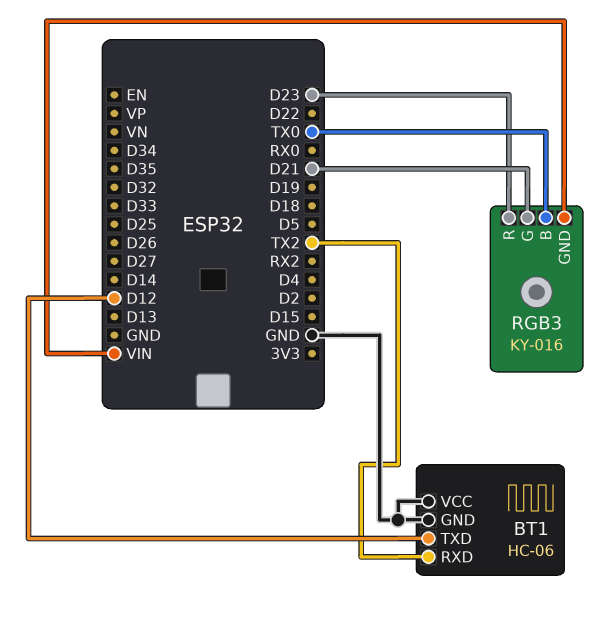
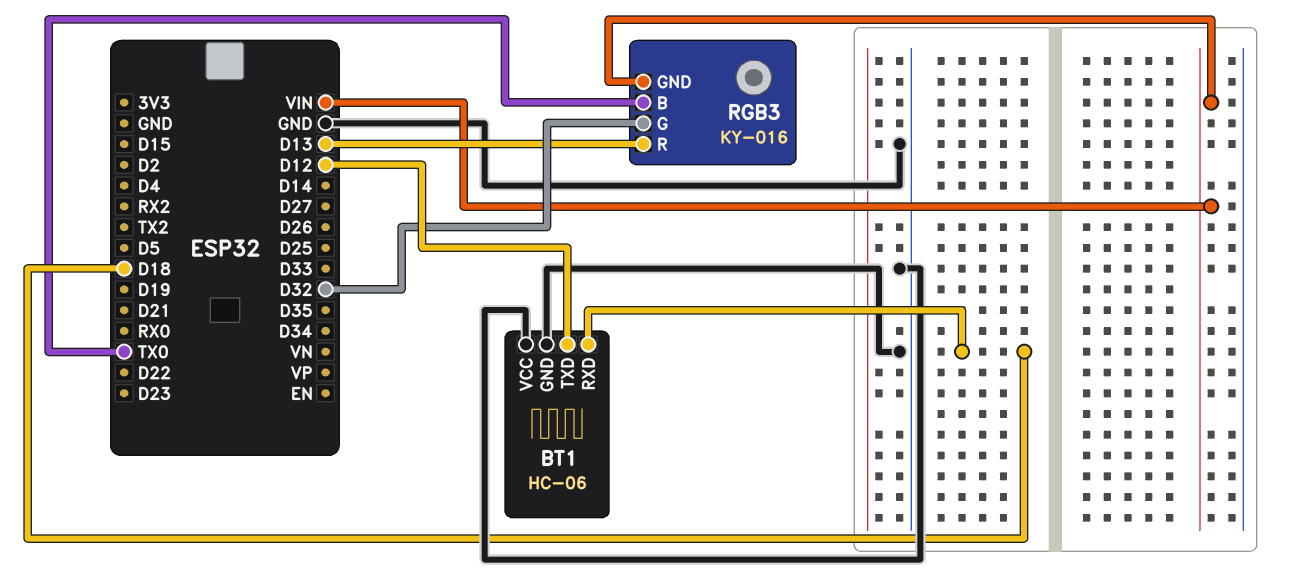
BT1 pin RXD: TX2 -> D18
RGB3 pin G: D21 -> D32
RGB3 pin R: D23 -> D13

